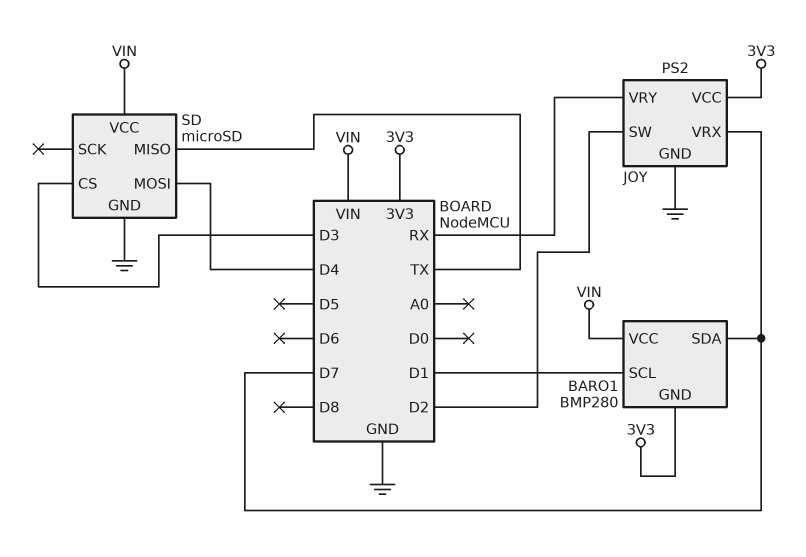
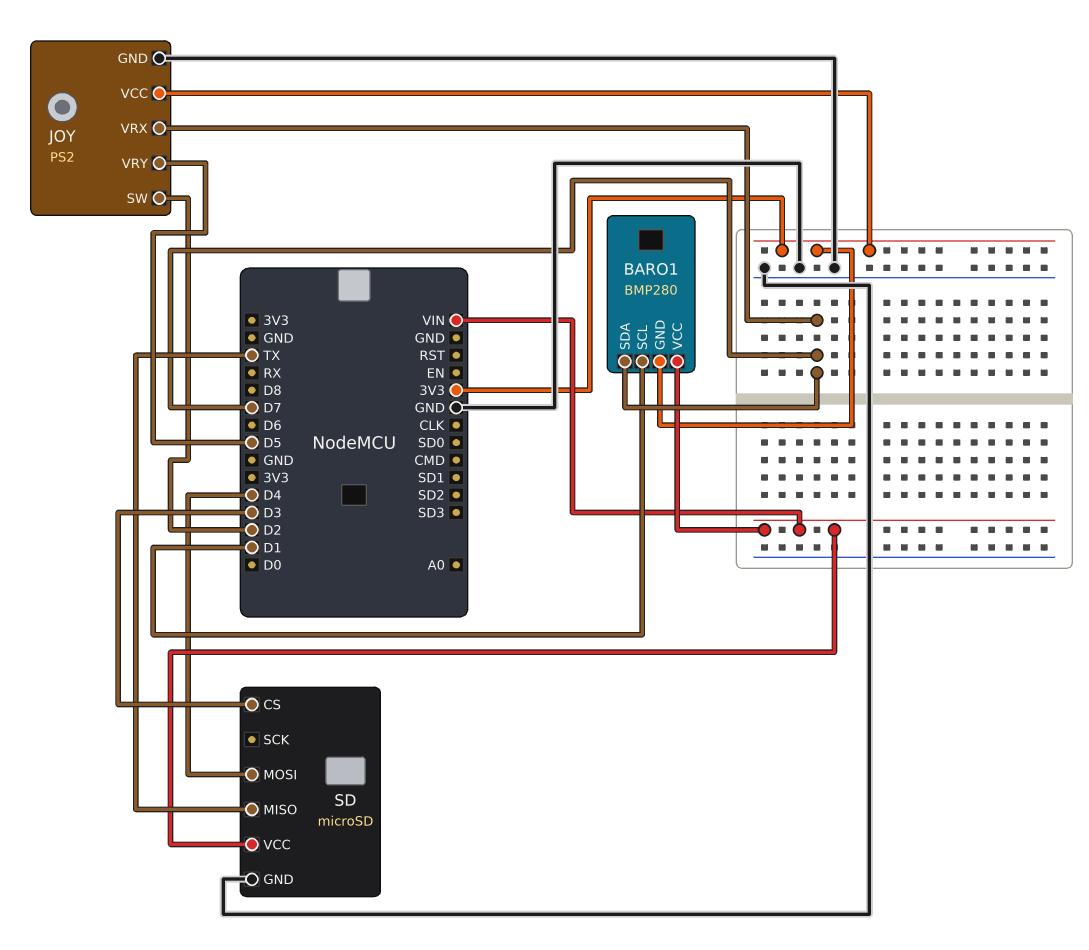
JOY pin VRY: RX -> D5

